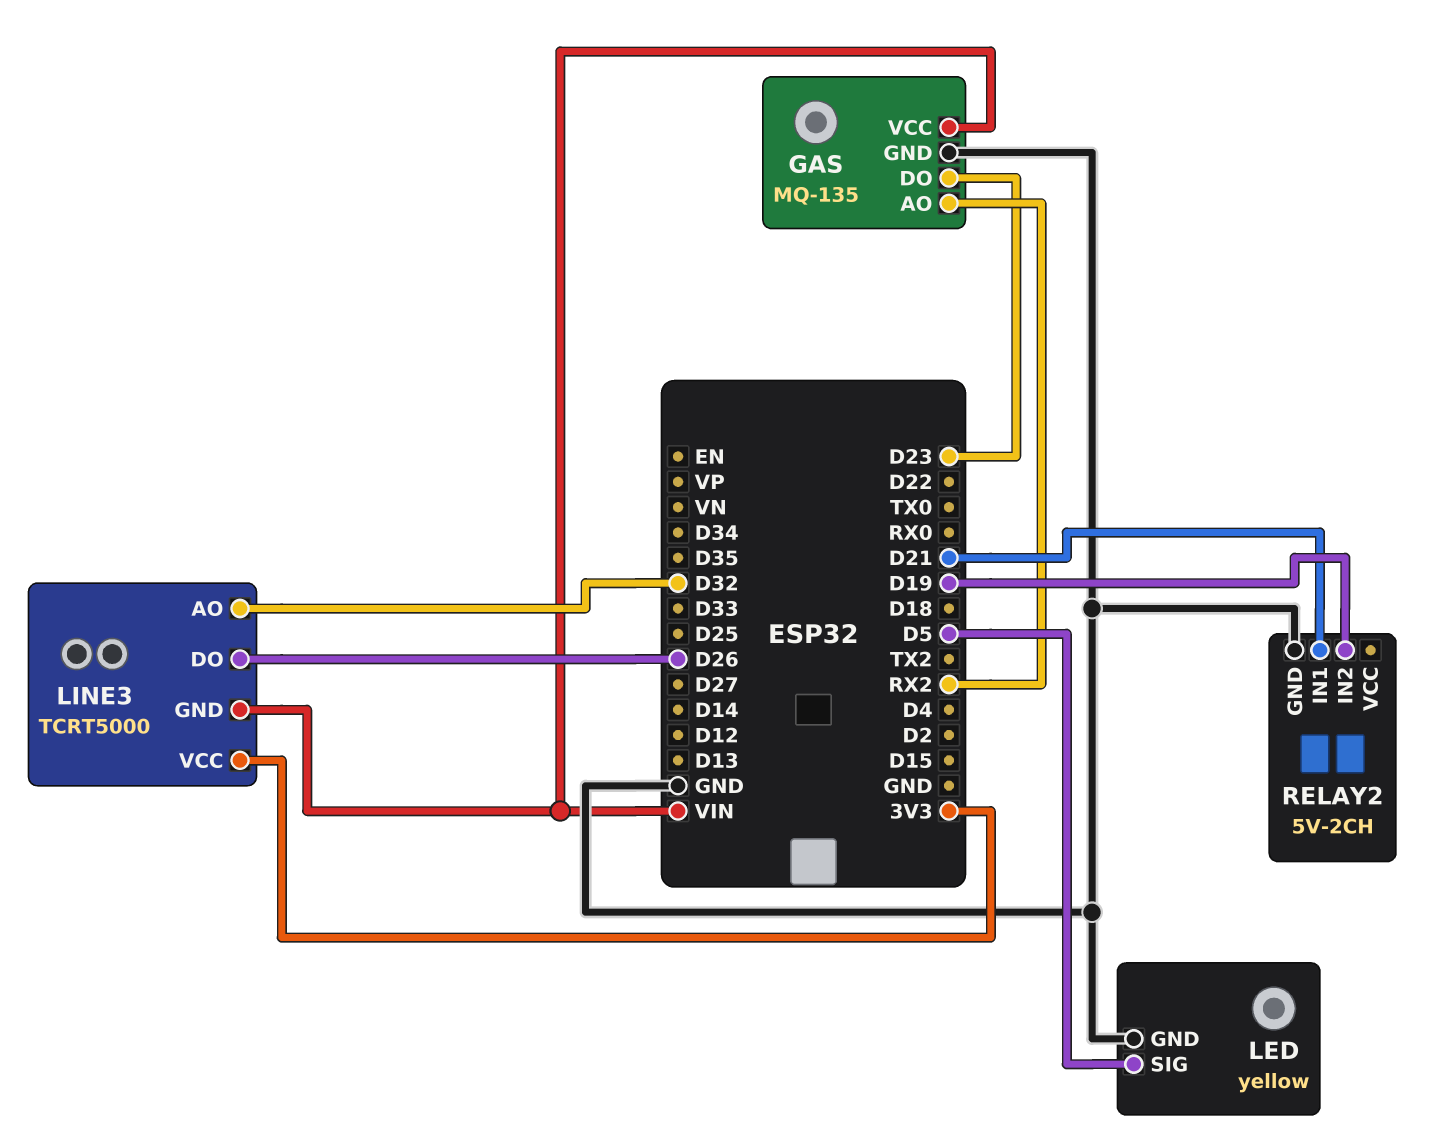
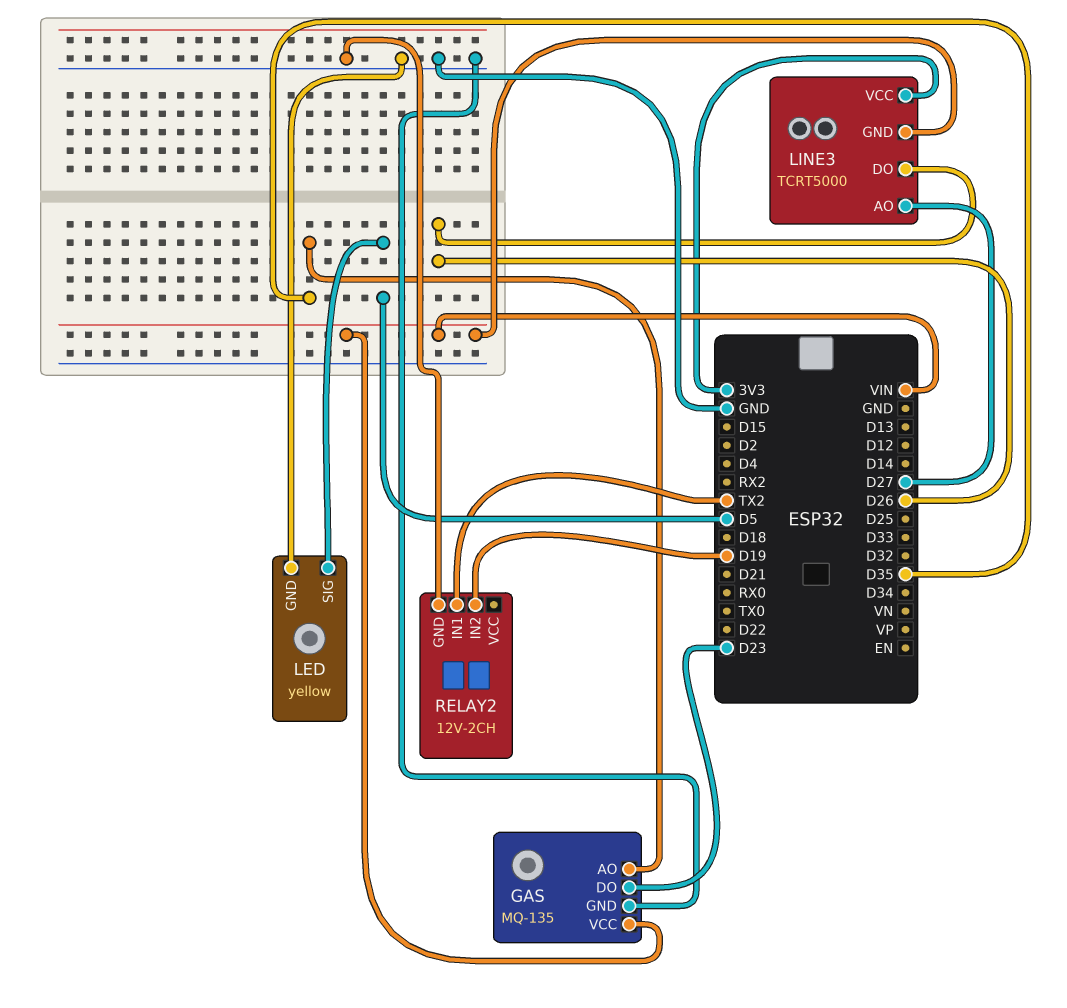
GAS pin AO: RX2 -> D35
LINE3 pin AO: D32 -> D27
RELAY2: 5V-2CH -> 12V-2CH
RELAY2 pin IN1: D21 -> TX2

